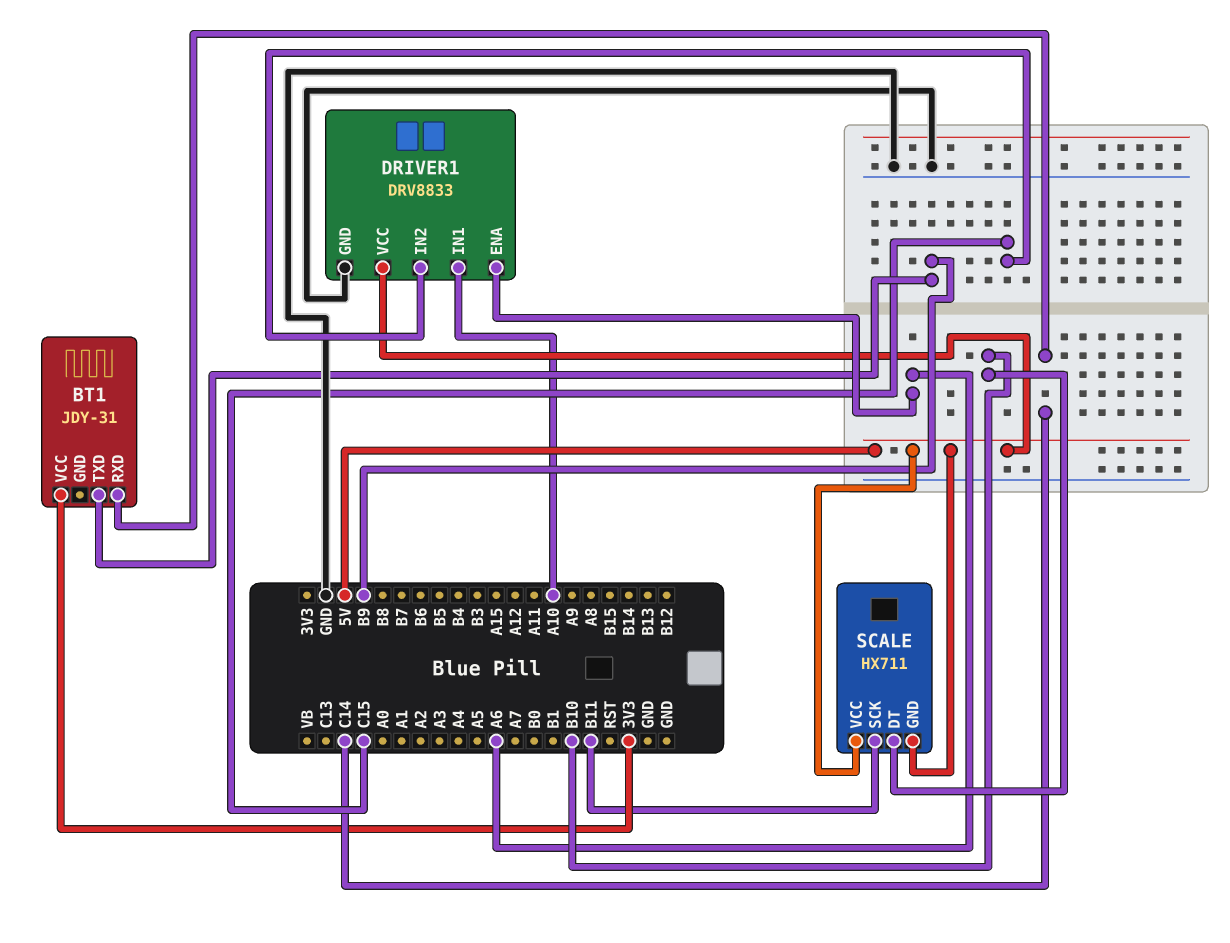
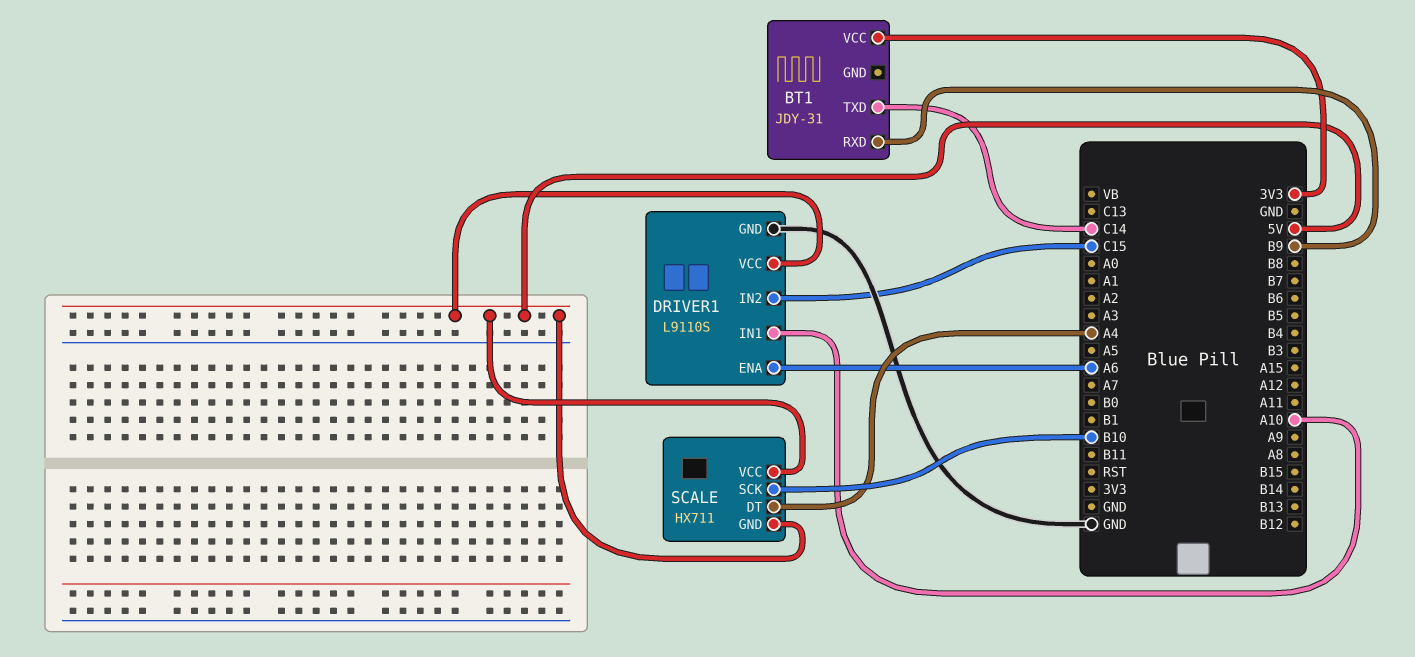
BT1 pin RXD: C14 -> B9
BT1 pin TXD: B9 -> C14
DRIVER1: DRV8833 -> L9110S
SCALE pin DT: B10 -> A4
SCALE pin SCK: B11 -> B10

